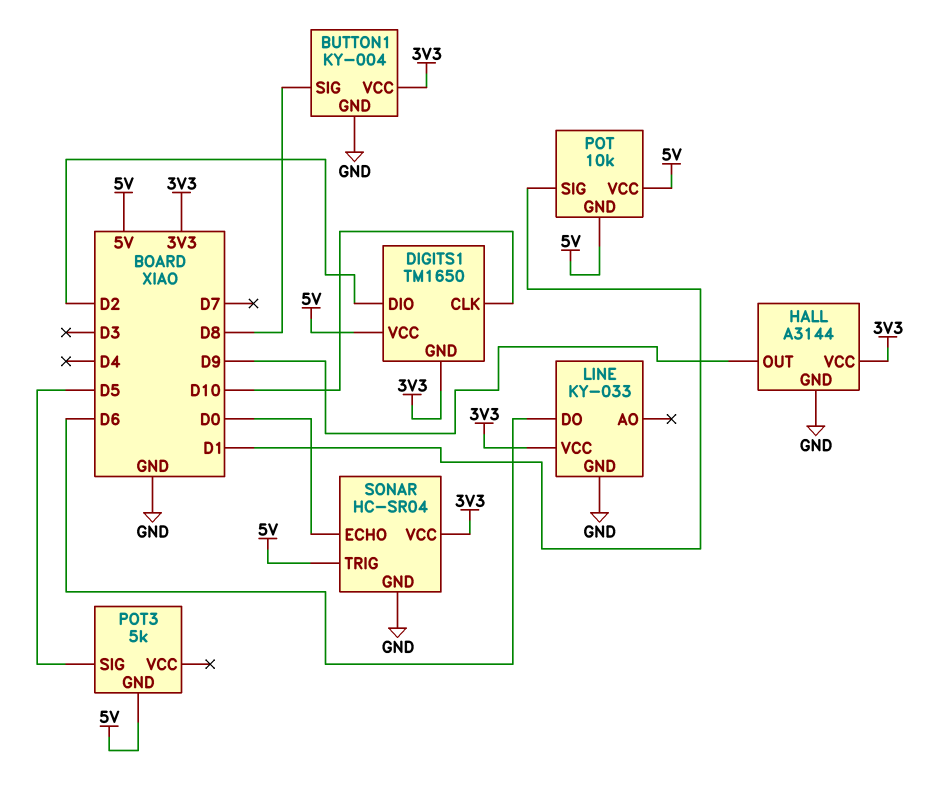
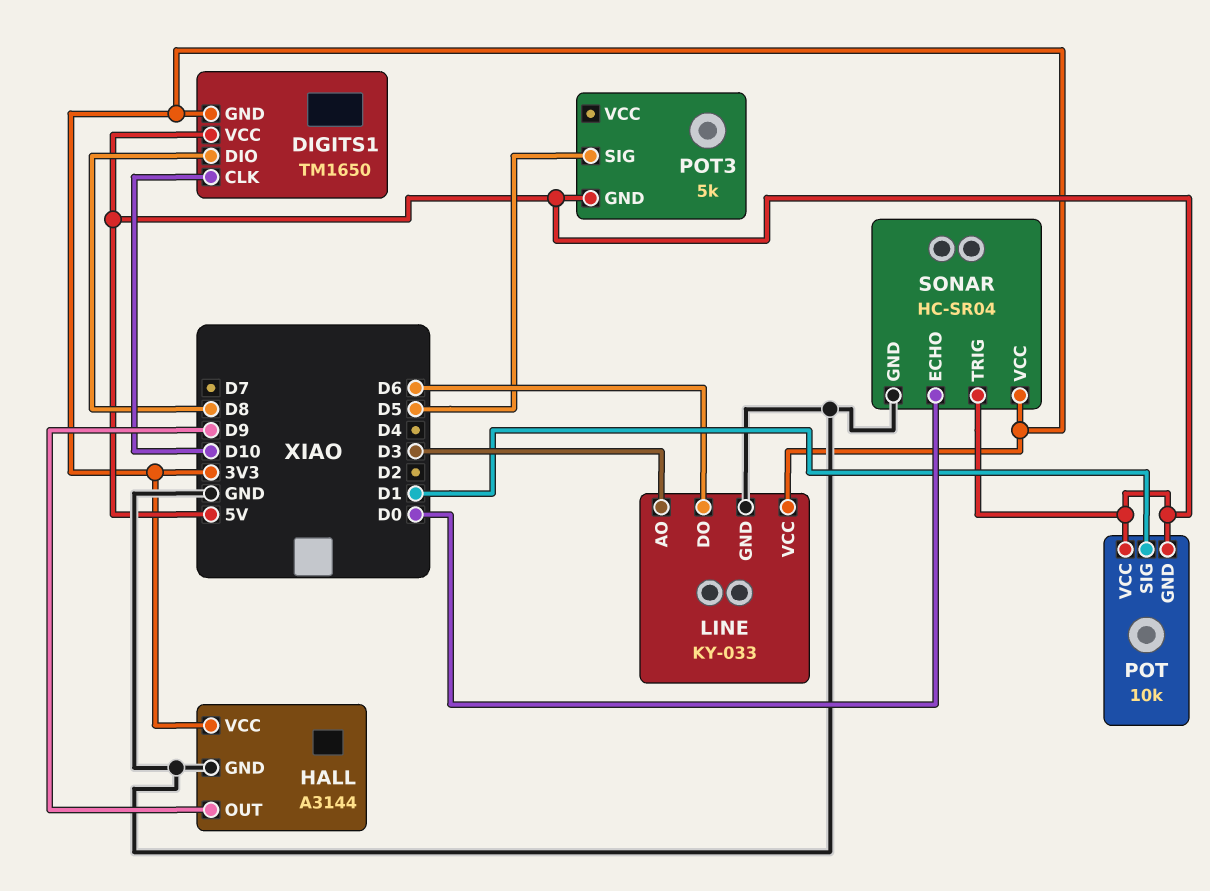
BUTTON1: KY-004 -> none
BUTTON1 pin GND: GND -> none
BUTTON1 pin SIG: D8 -> none
BUTTON1 pin VCC: 3V3 -> none
DIGITS1 pin DIO: D2 -> D8
LINE pin AO: none -> D3

